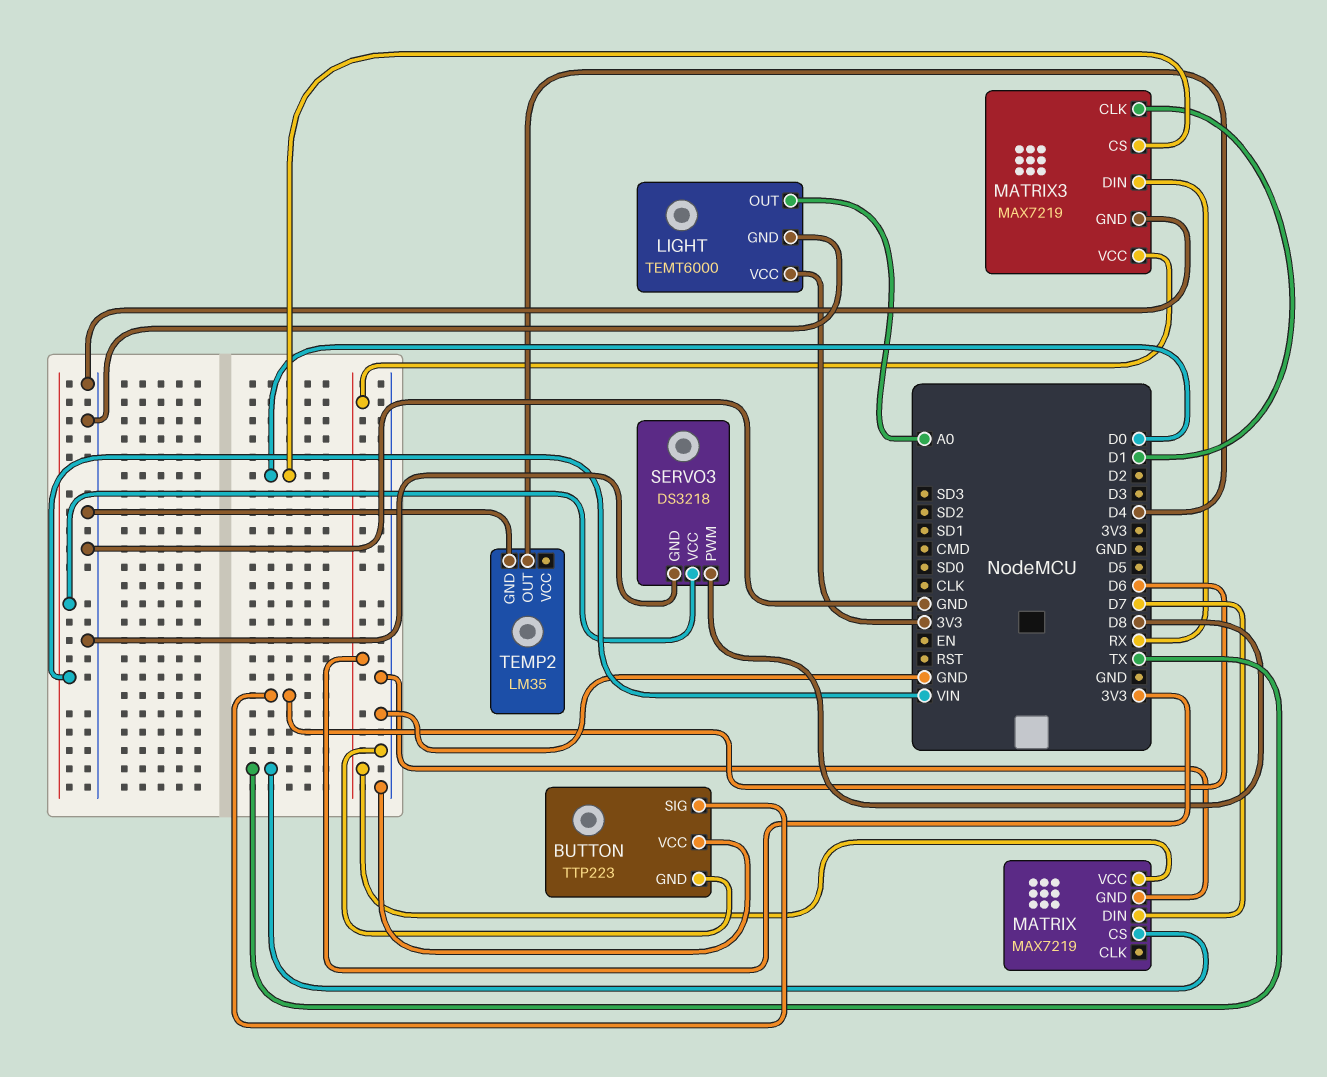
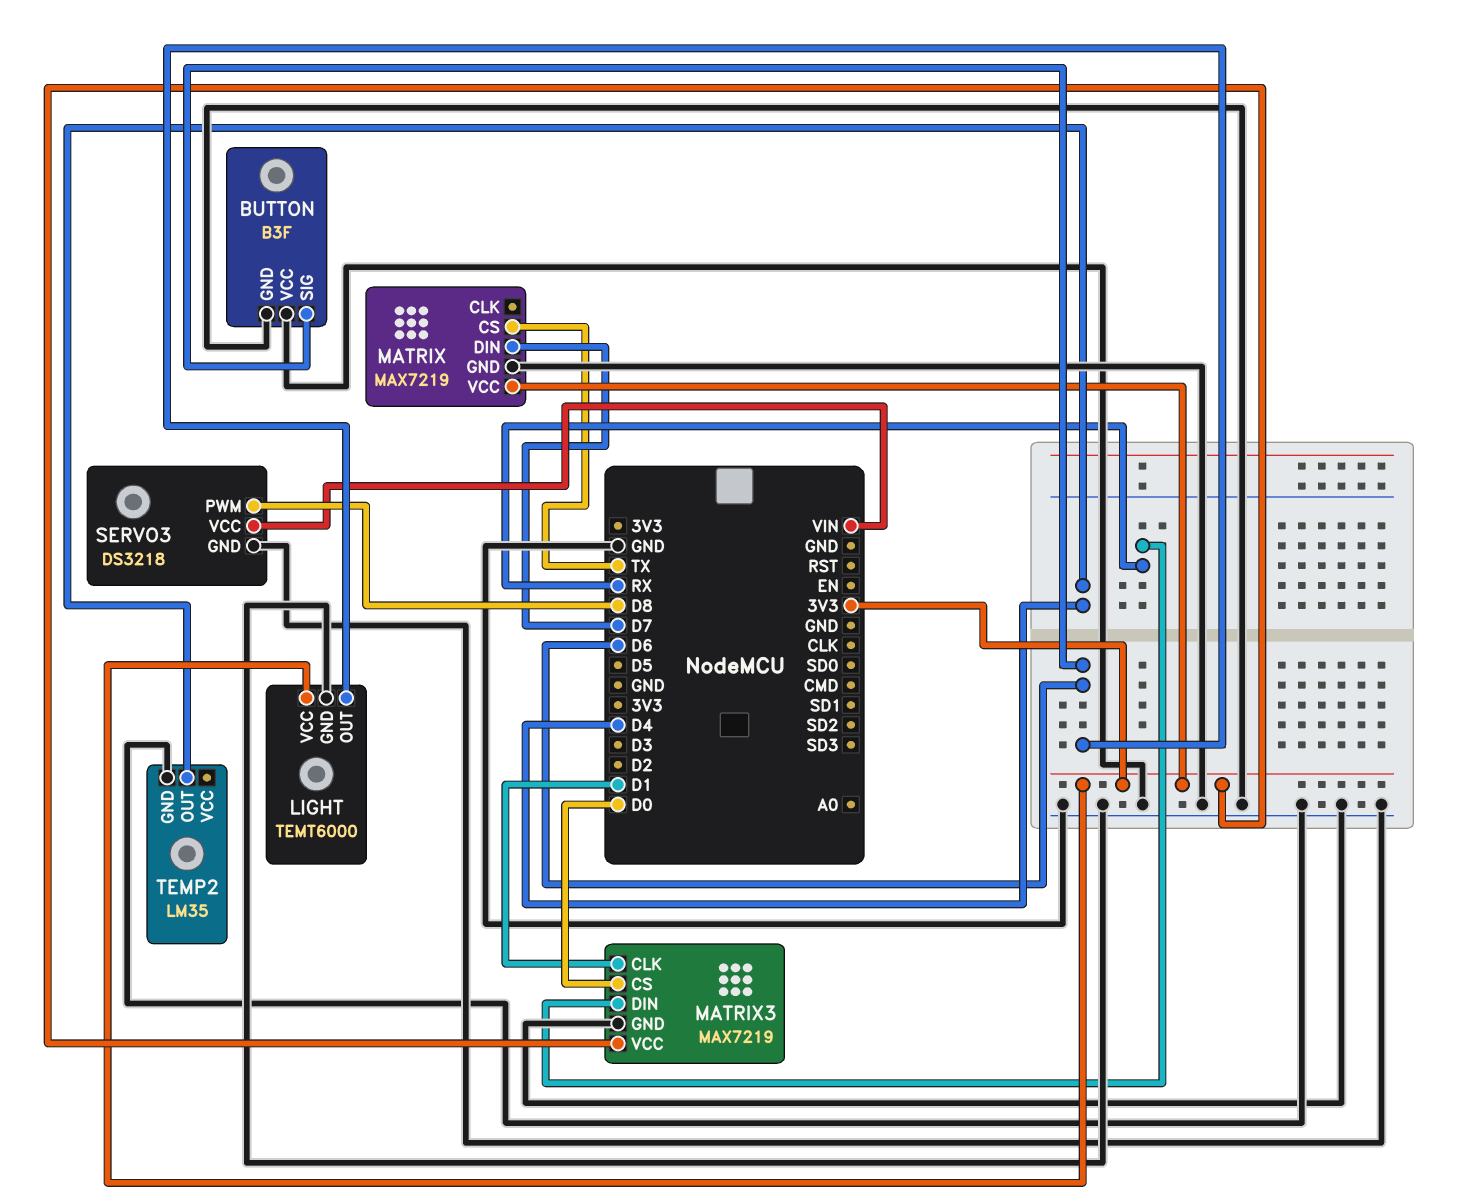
BUTTON: TTP223 -> B3F
LIGHT pin OUT: A0 -> D6

